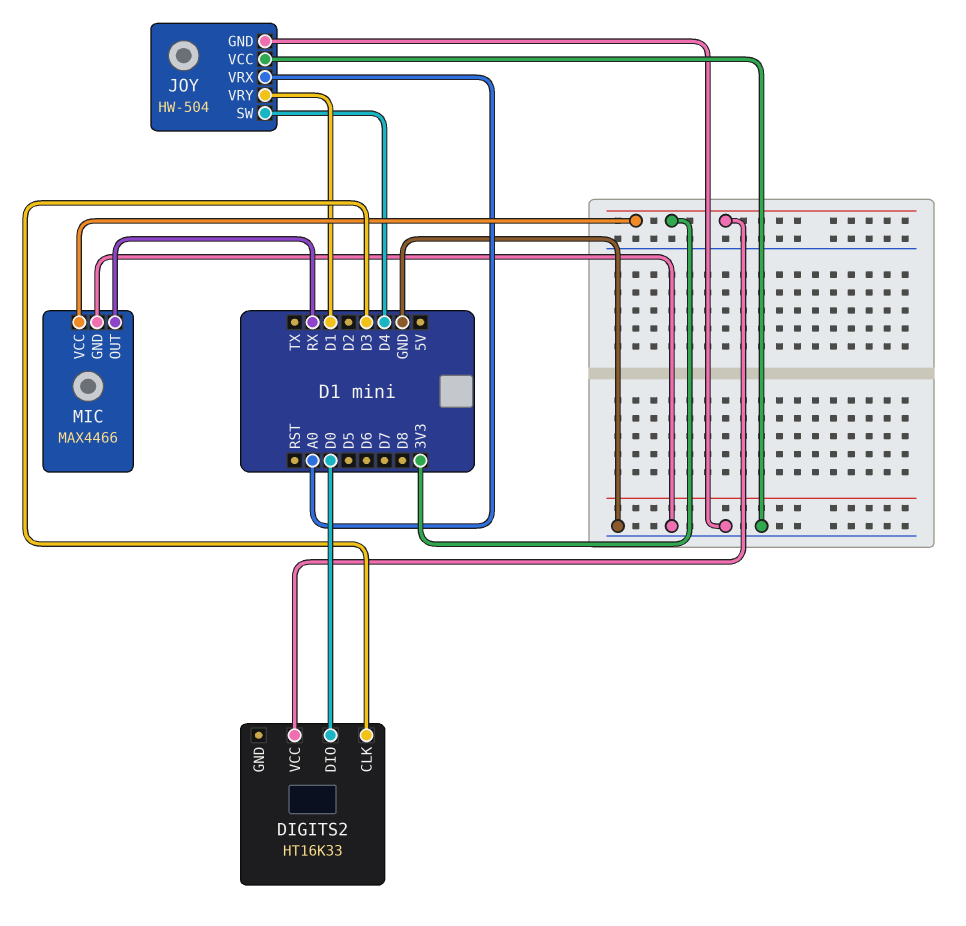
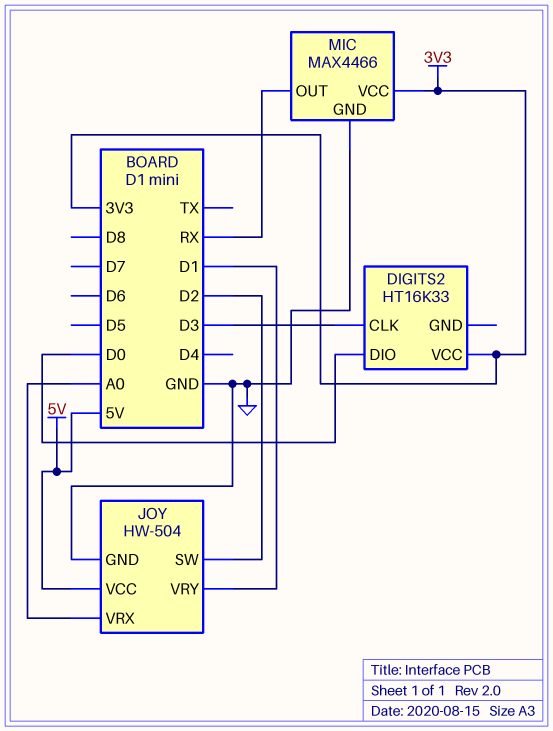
JOY pin SW: D4 -> D2
JOY pin VCC: GND -> 5V

